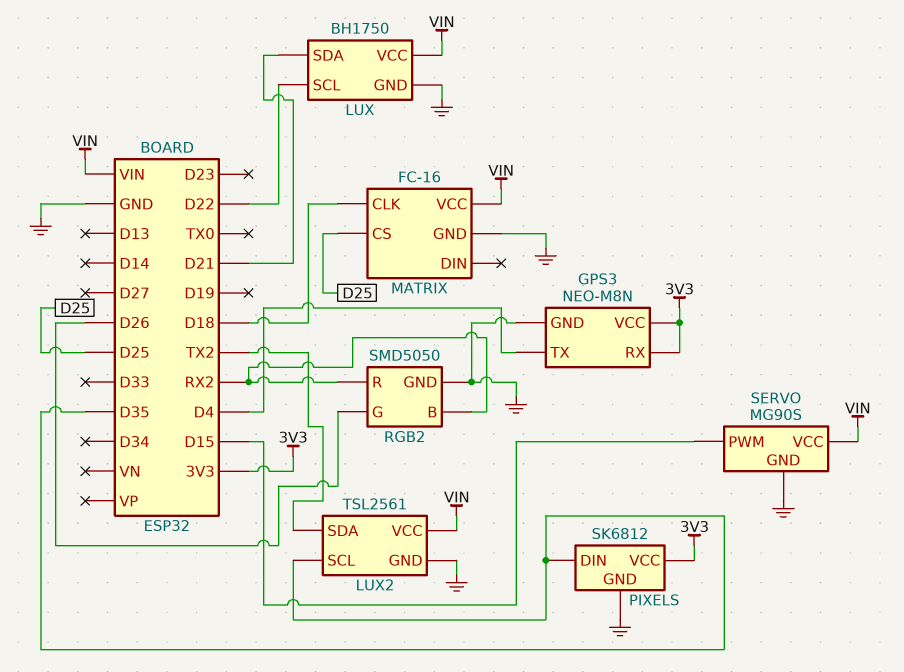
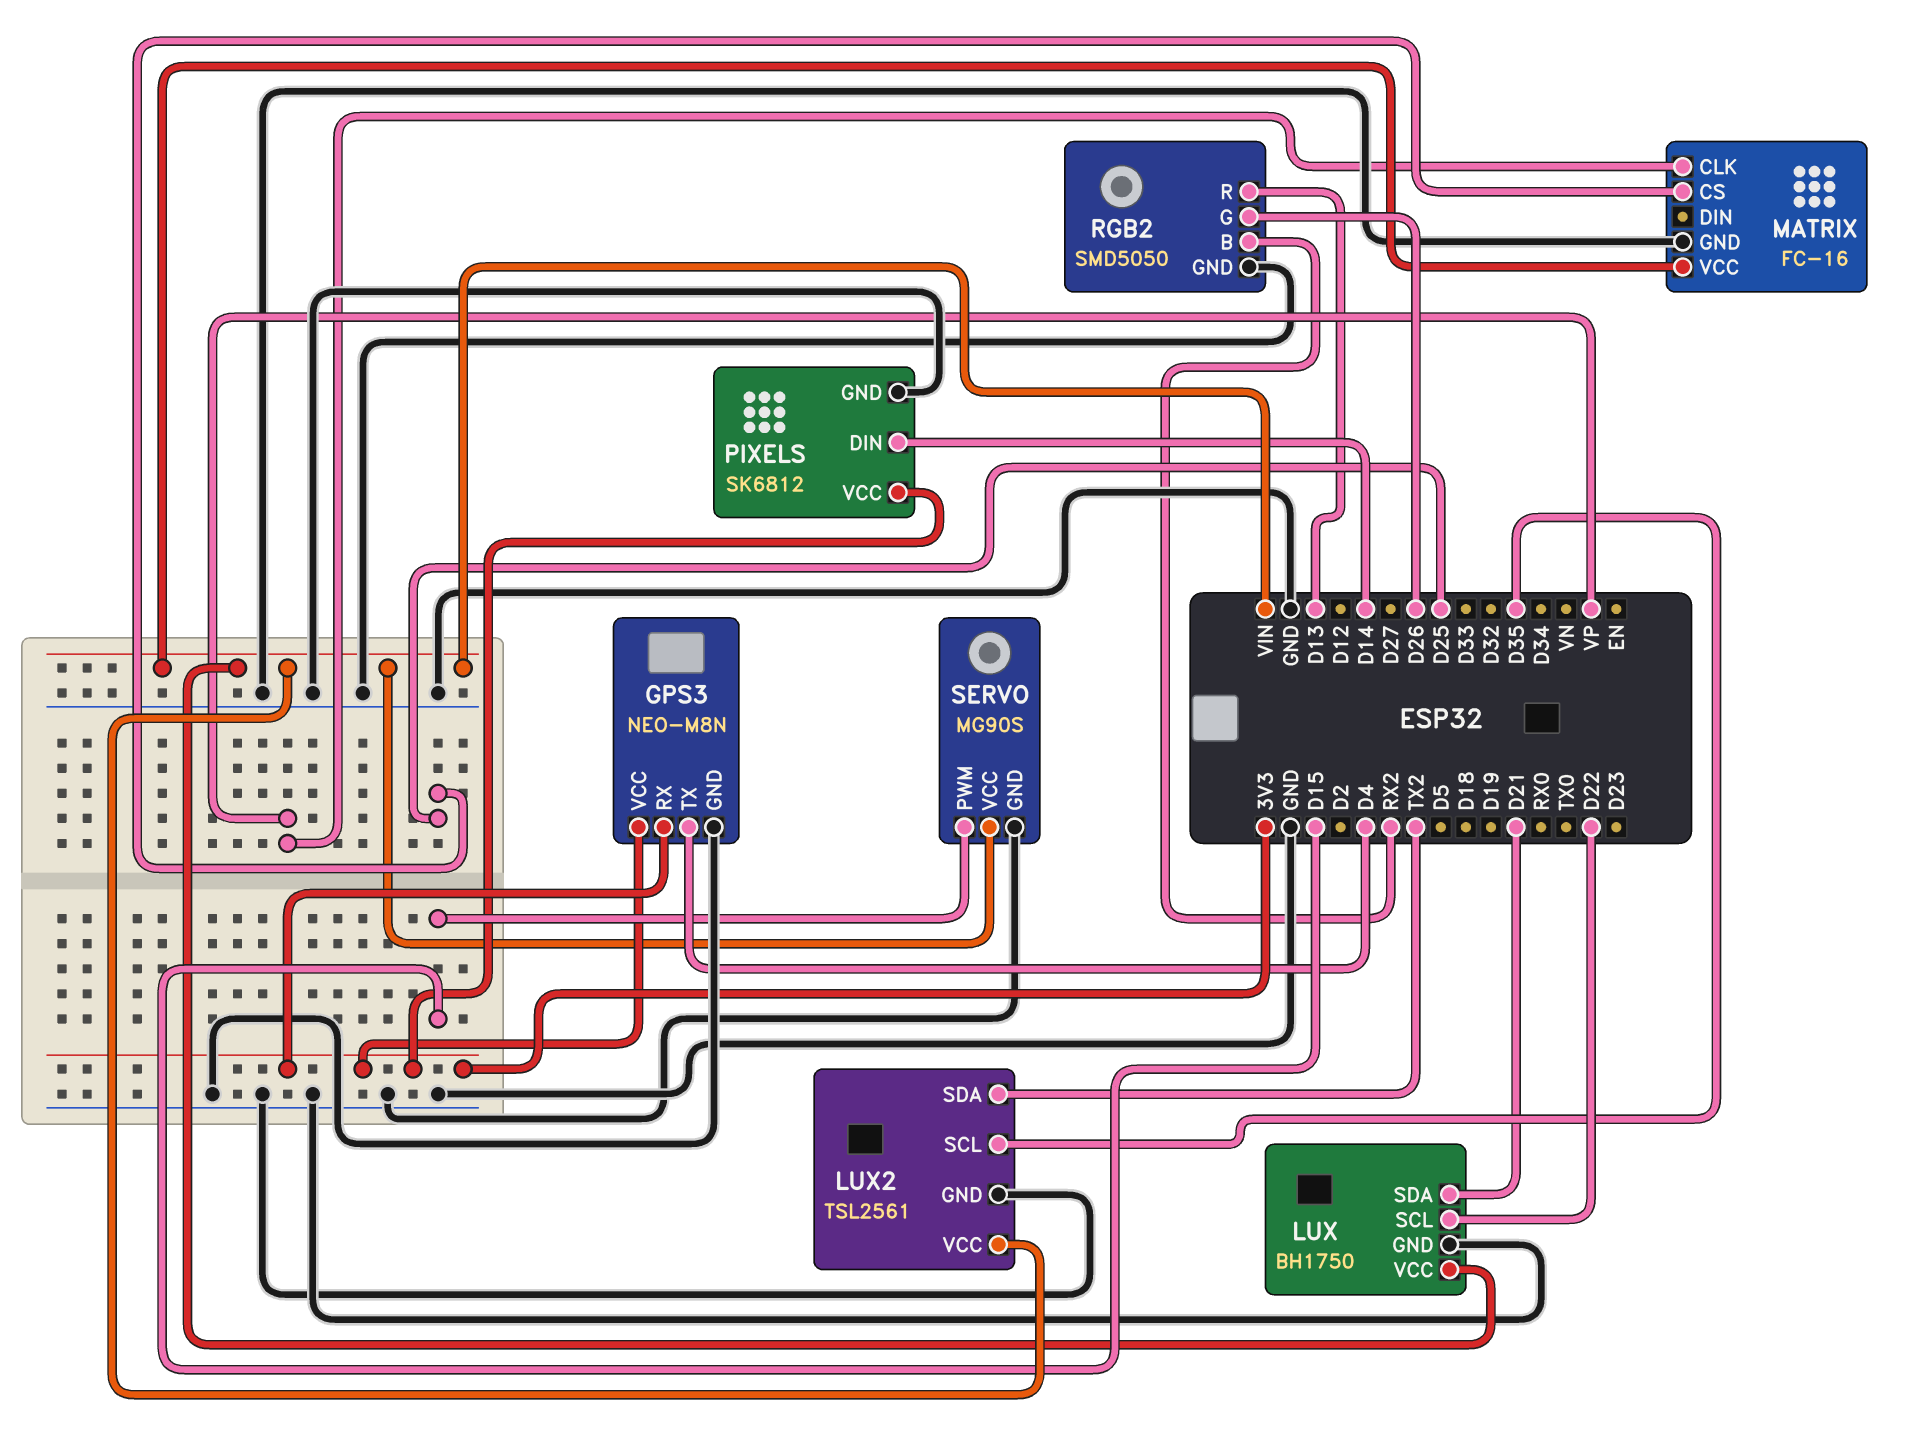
MATRIX pin CLK: D18 -> VP
PIXELS pin DIN: D35 -> D14
RGB2 pin R: RX2 -> D13

